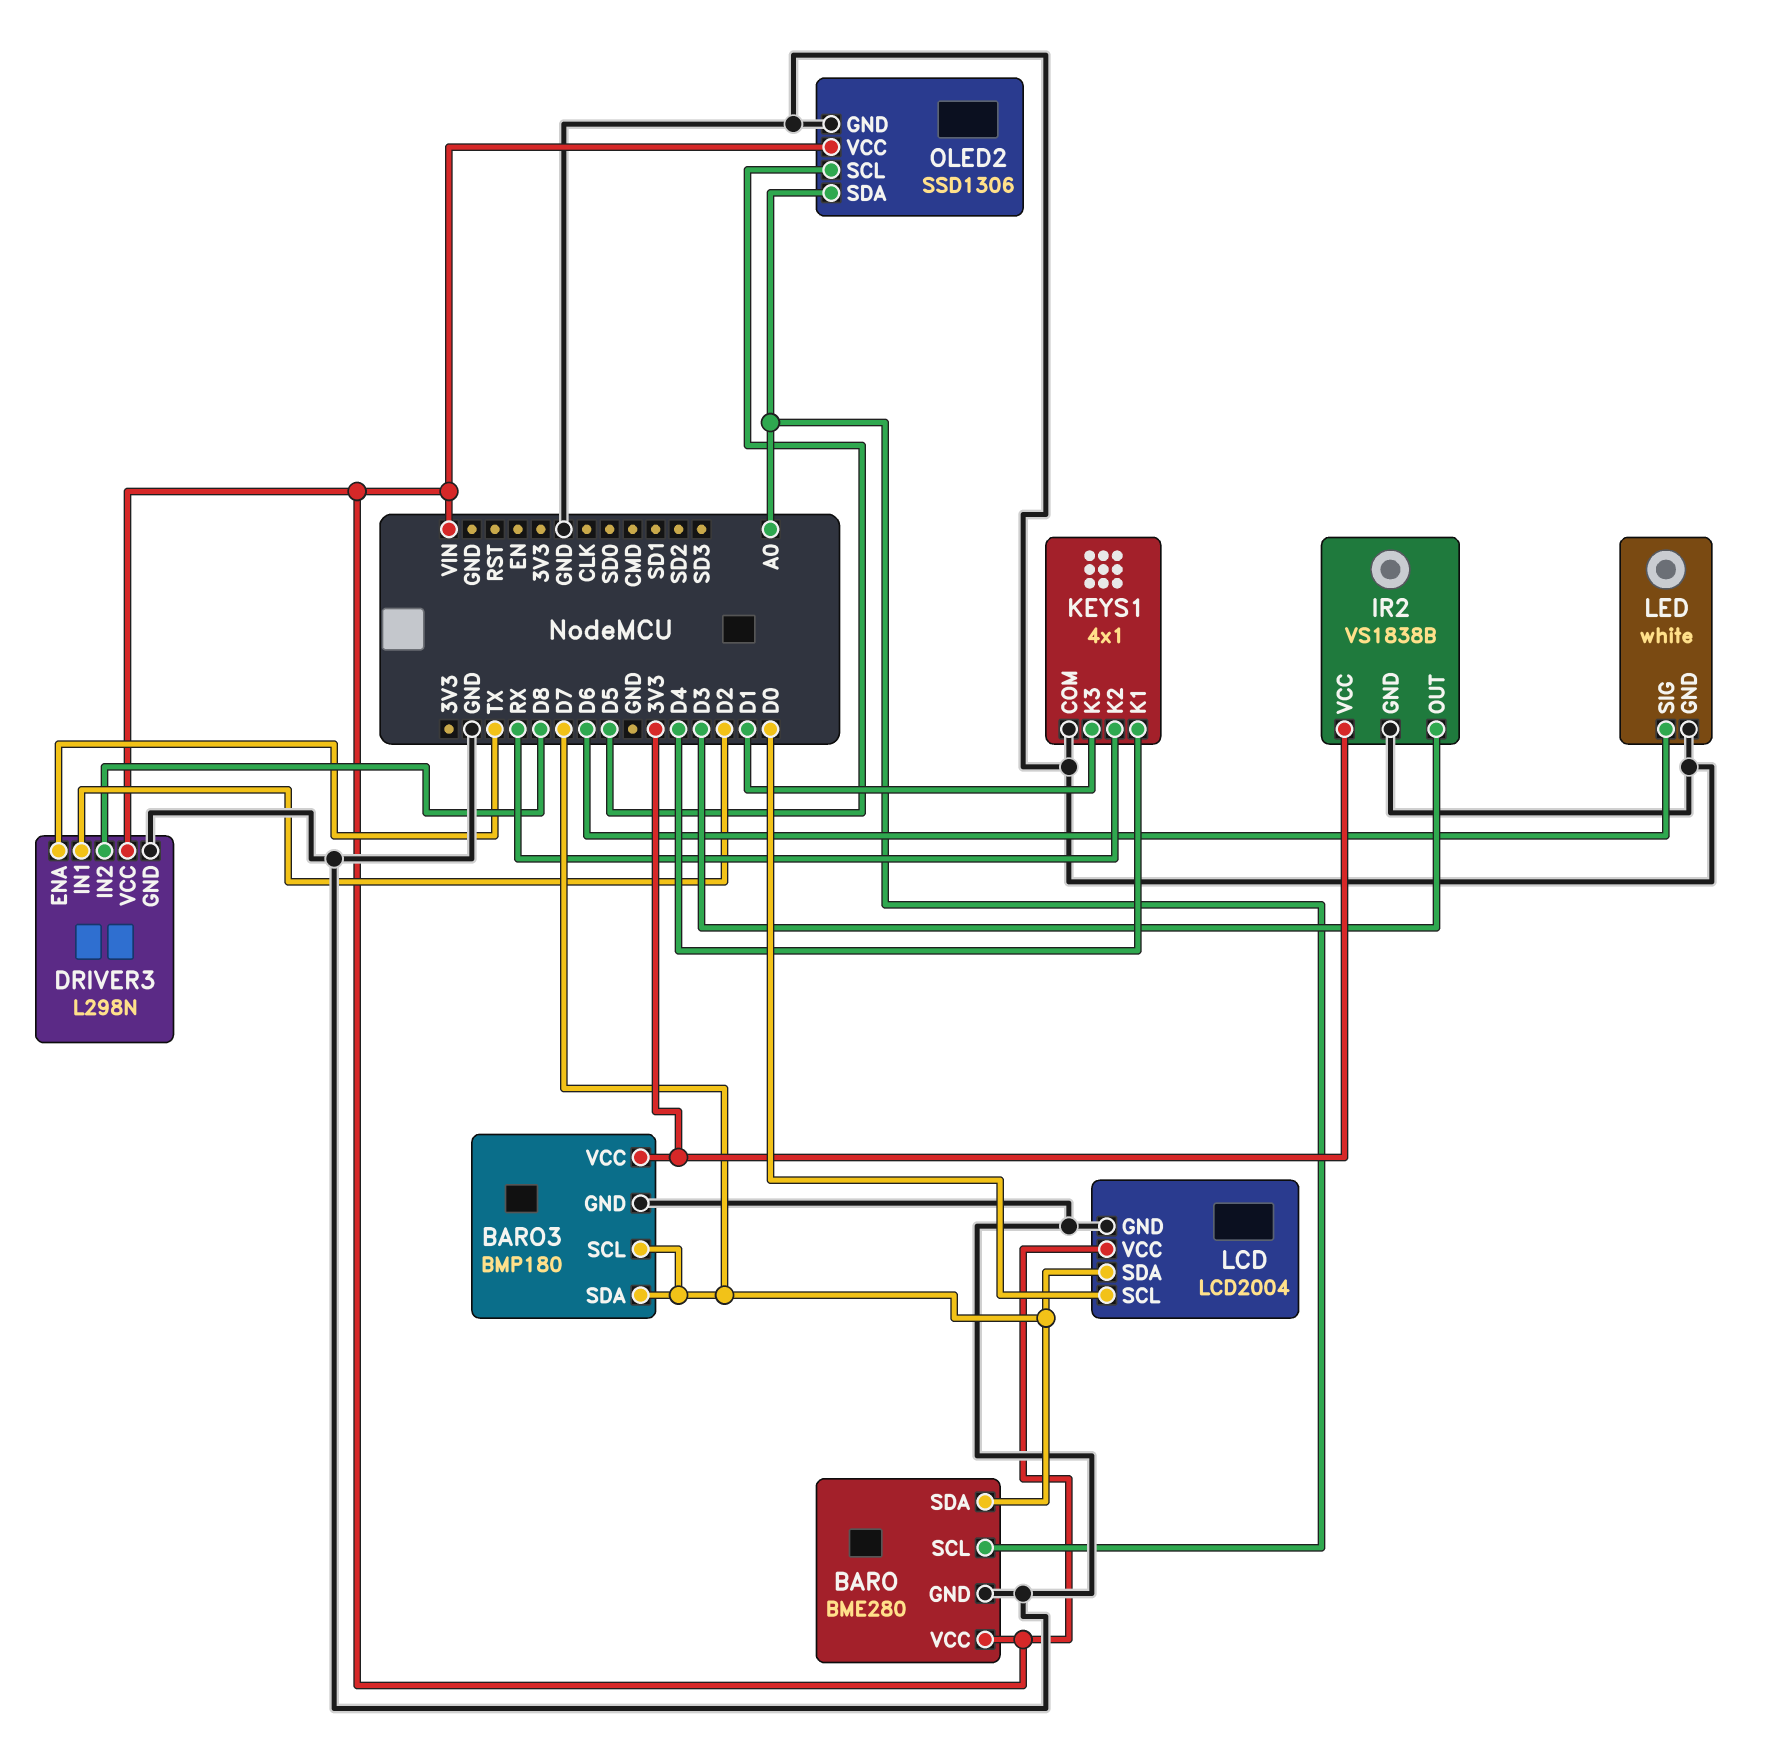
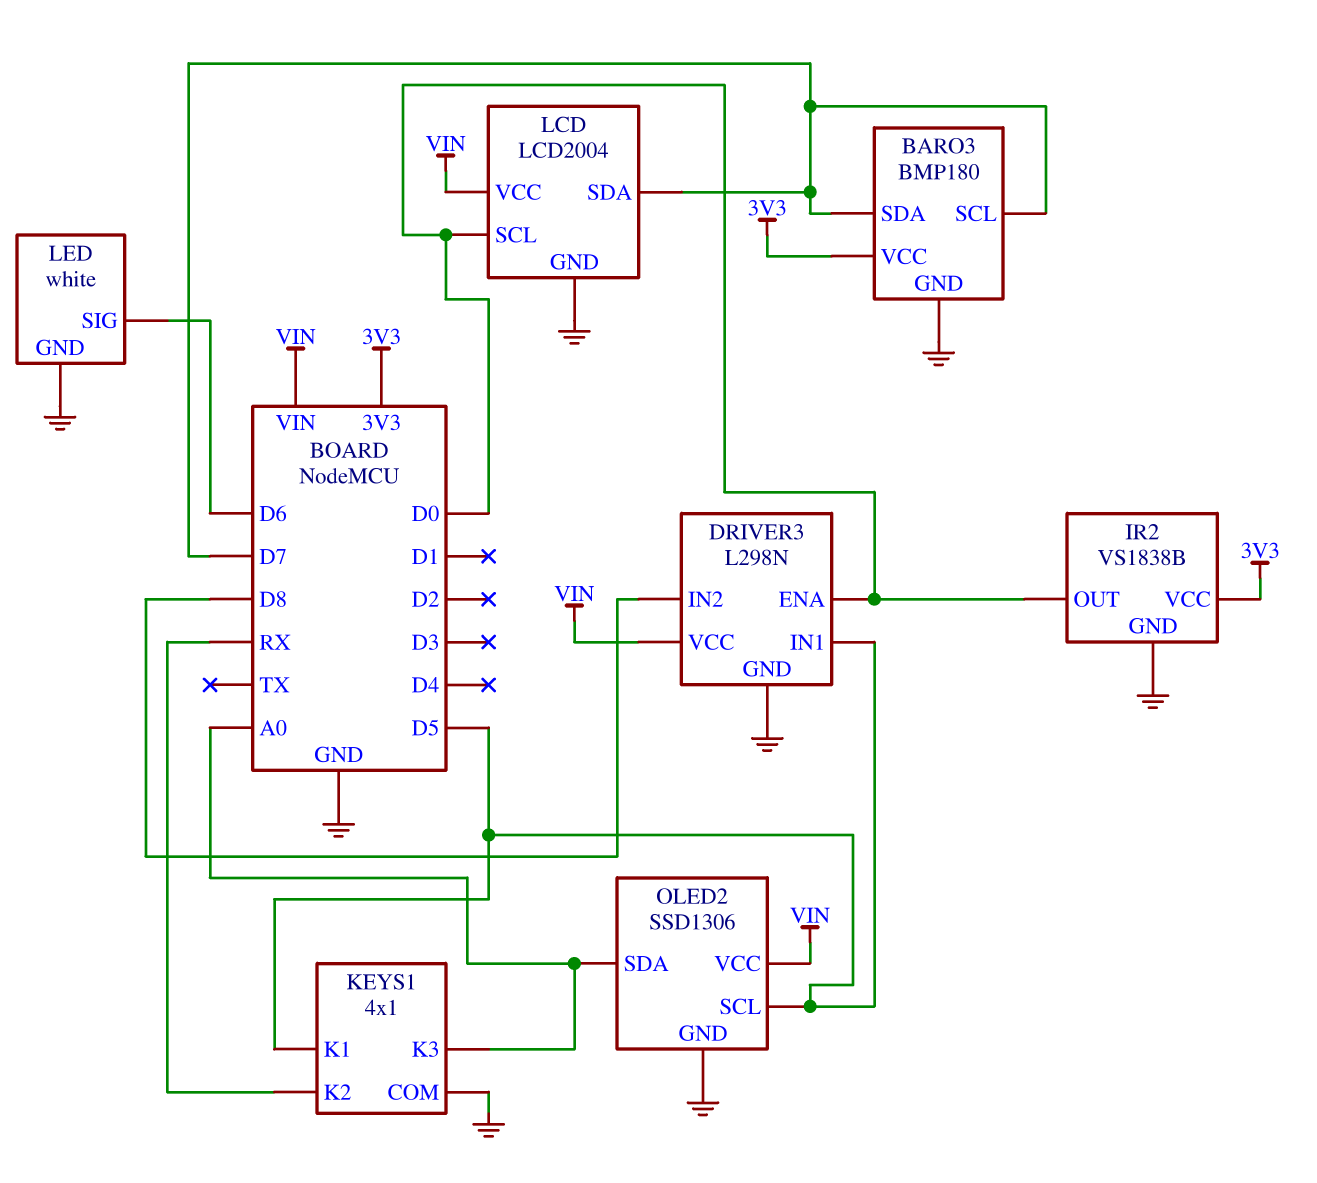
BARO: BME280 -> none
BARO pin GND: GND -> none
BARO pin SCL: A0 -> none
BARO pin SDA: D7 -> none
BARO pin VCC: VIN -> none
DRIVER3 pin ENA: TX -> D0
DRIVER3 pin IN1: D2 -> D5
IR2 pin OUT: D3 -> D0
KEYS1 pin K1: D4 -> D5
KEYS1 pin K3: D1 -> A0

